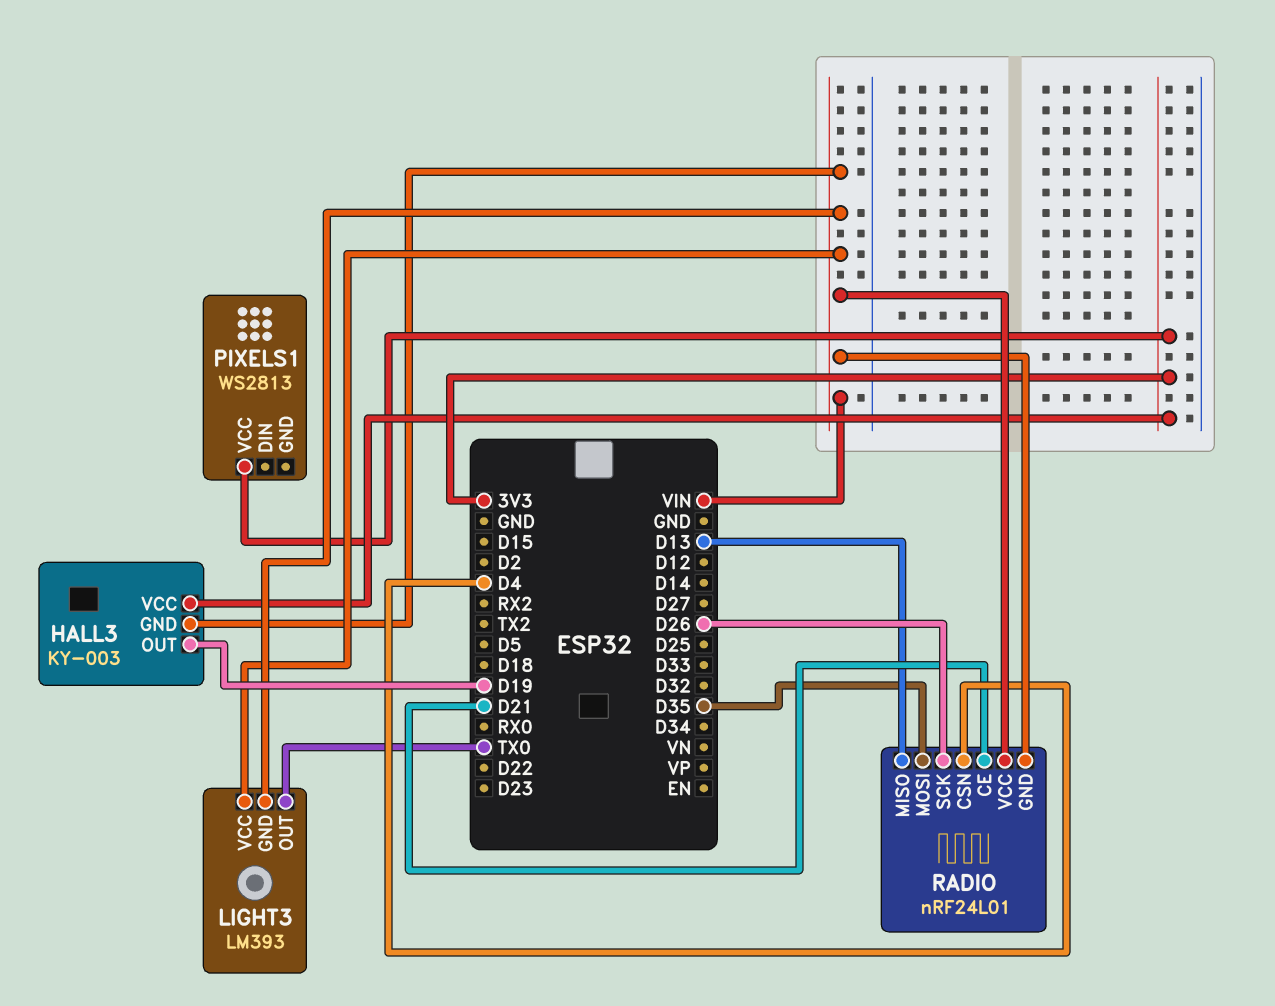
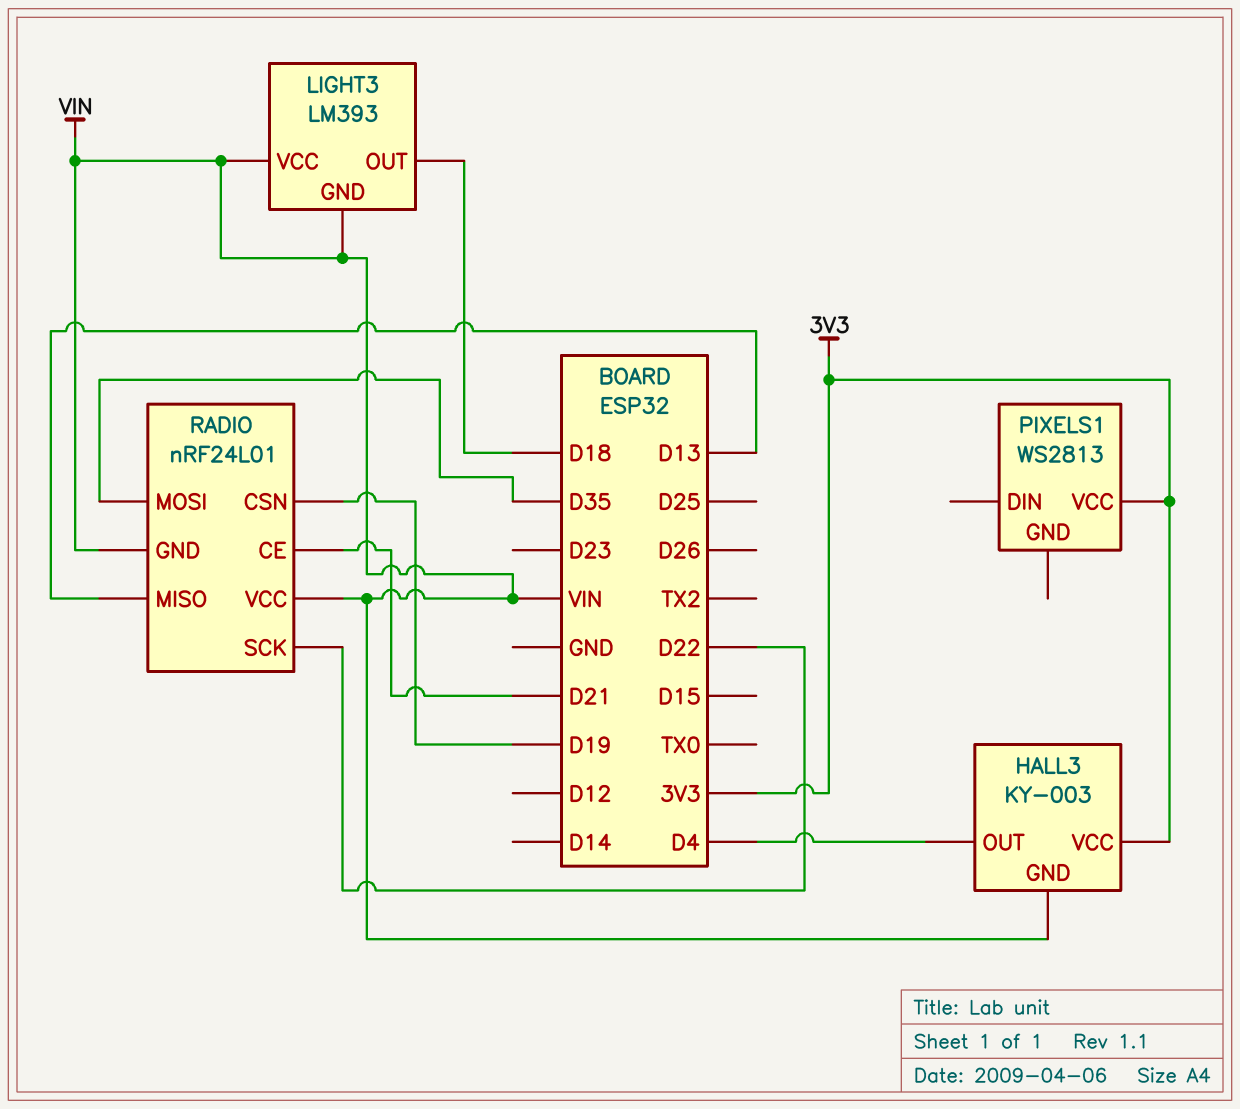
HALL3 pin OUT: D19 -> D4
LIGHT3 pin OUT: TX0 -> D18
RADIO pin CSN: D4 -> D19
RADIO pin SCK: D26 -> D22

